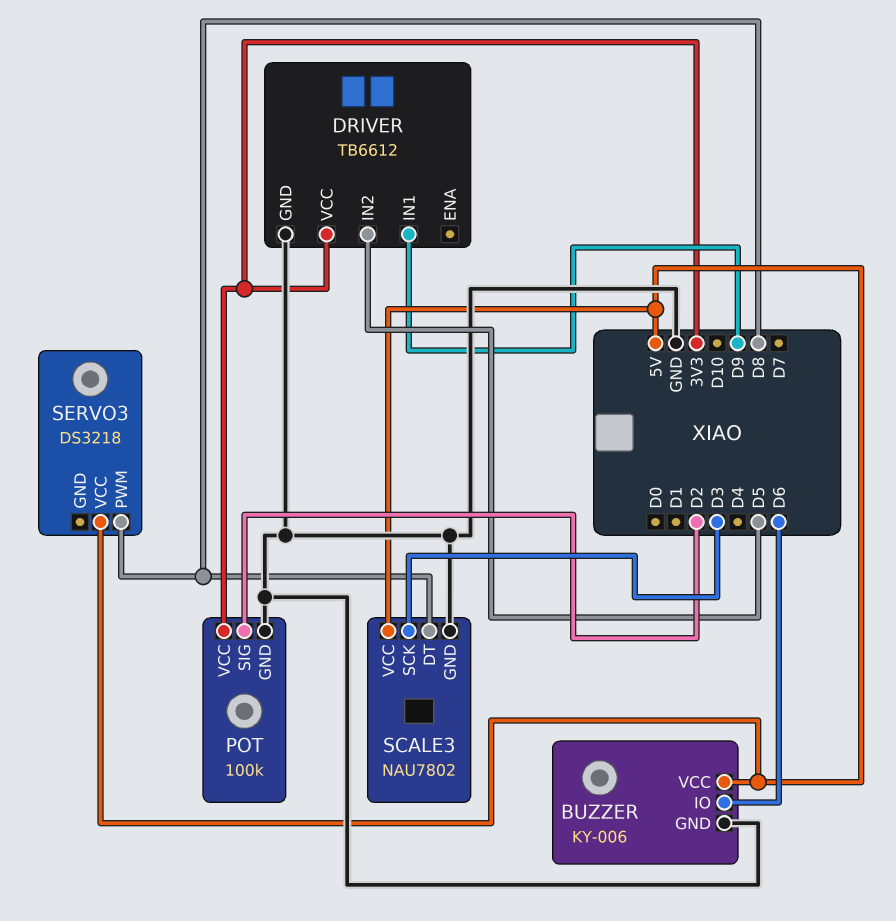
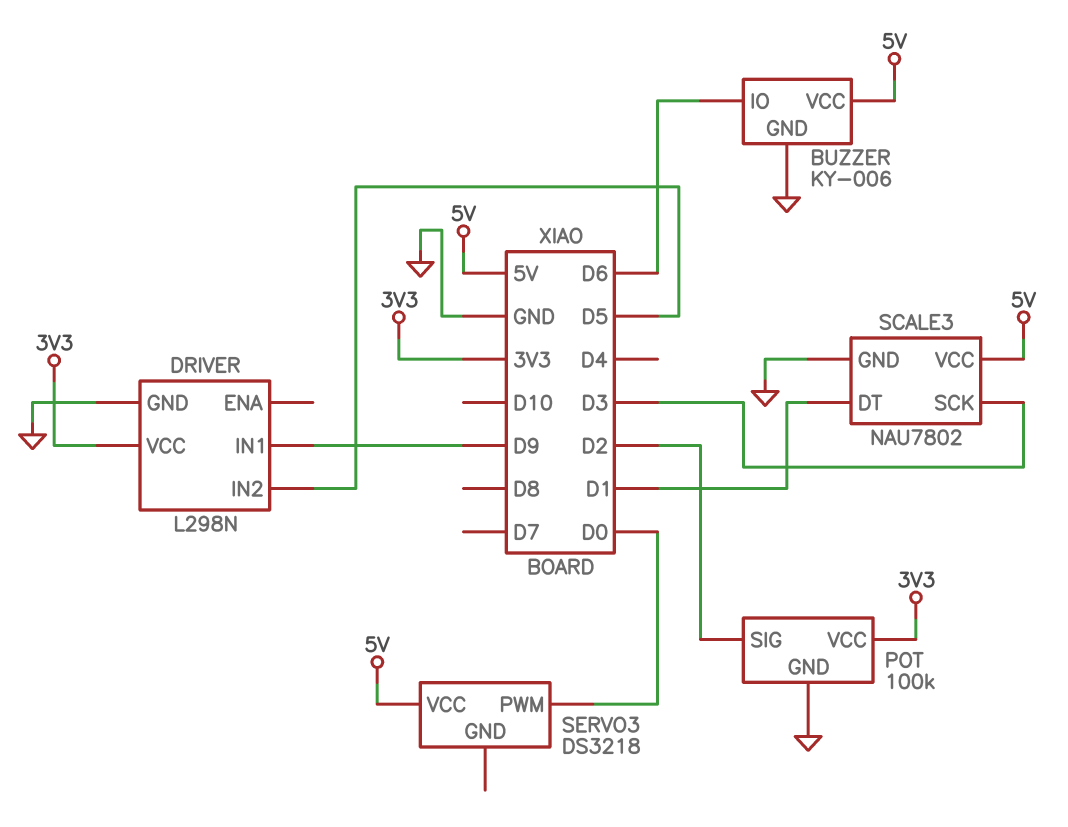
DRIVER: TB6612 -> L298N
SCALE3 pin DT: D8 -> D1
SERVO3 pin PWM: D8 -> D0

